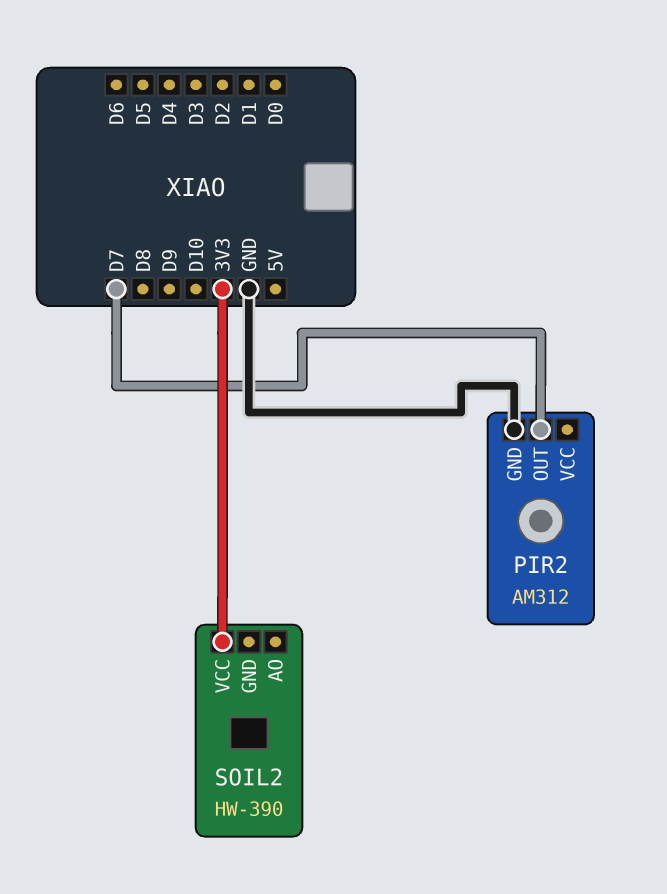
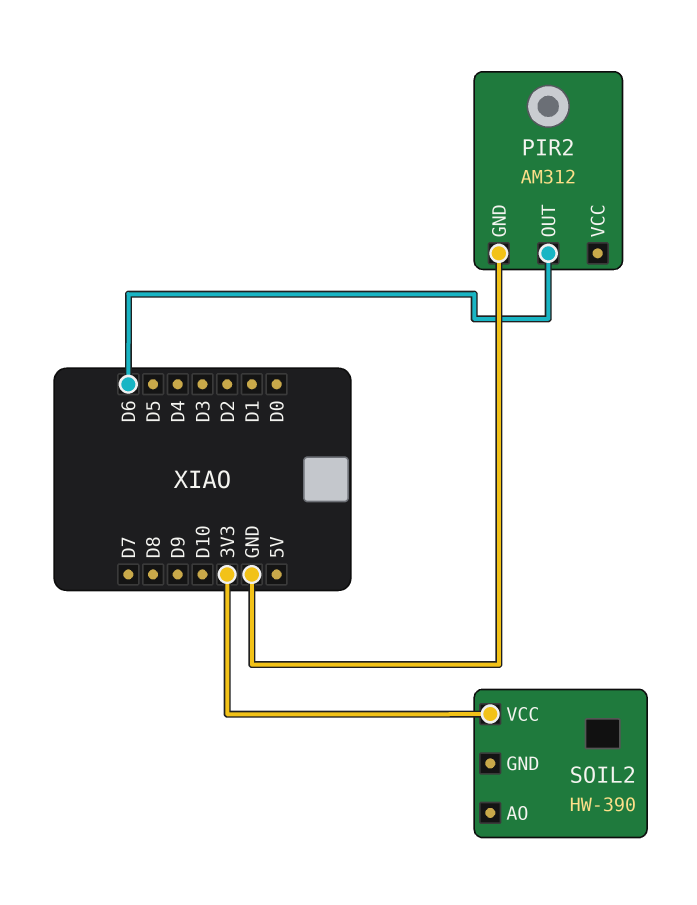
PIR2 pin OUT: D7 -> D6

